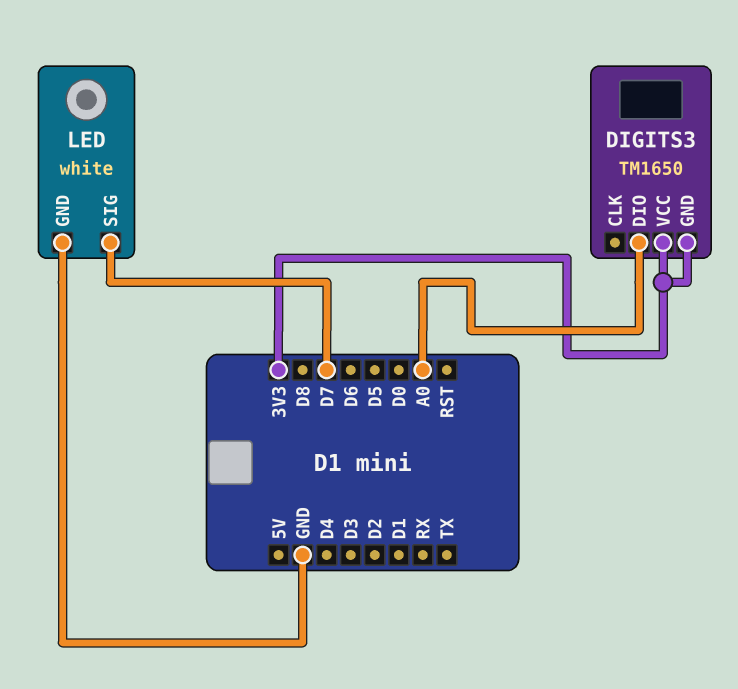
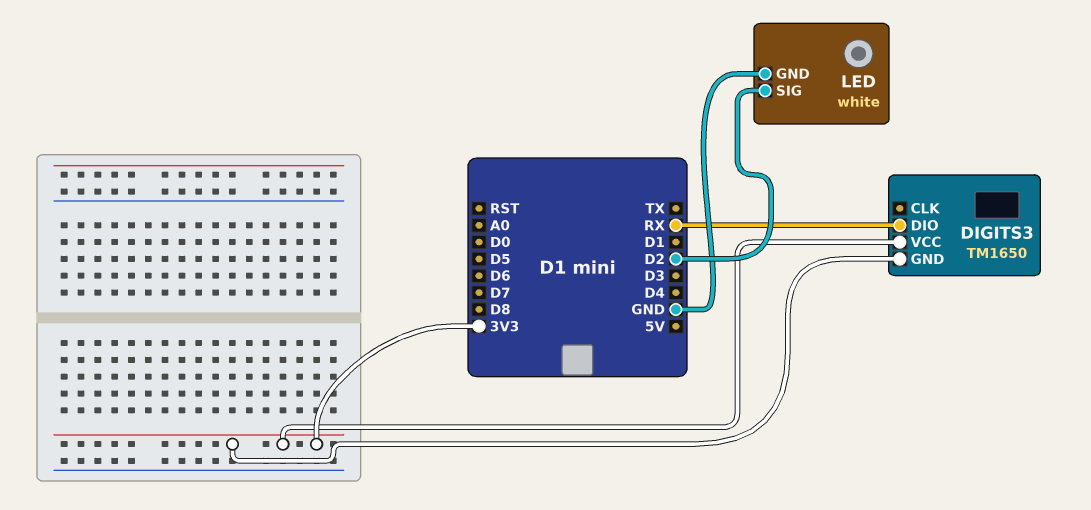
DIGITS3 pin DIO: A0 -> RX
LED pin SIG: D7 -> D2

